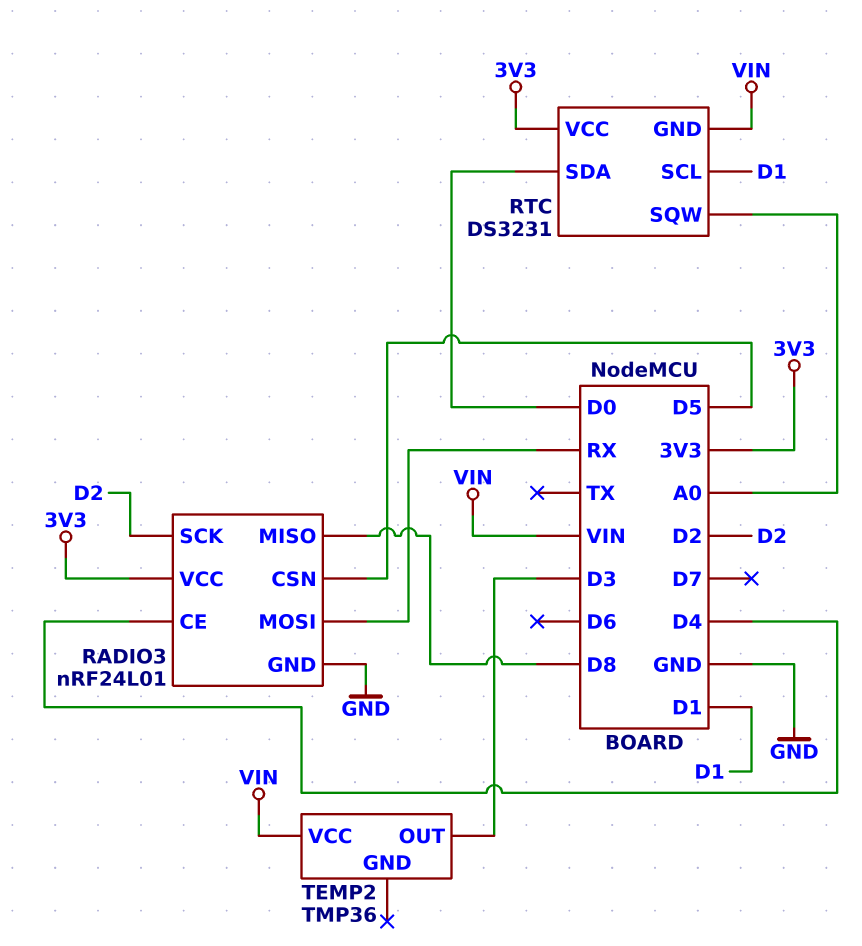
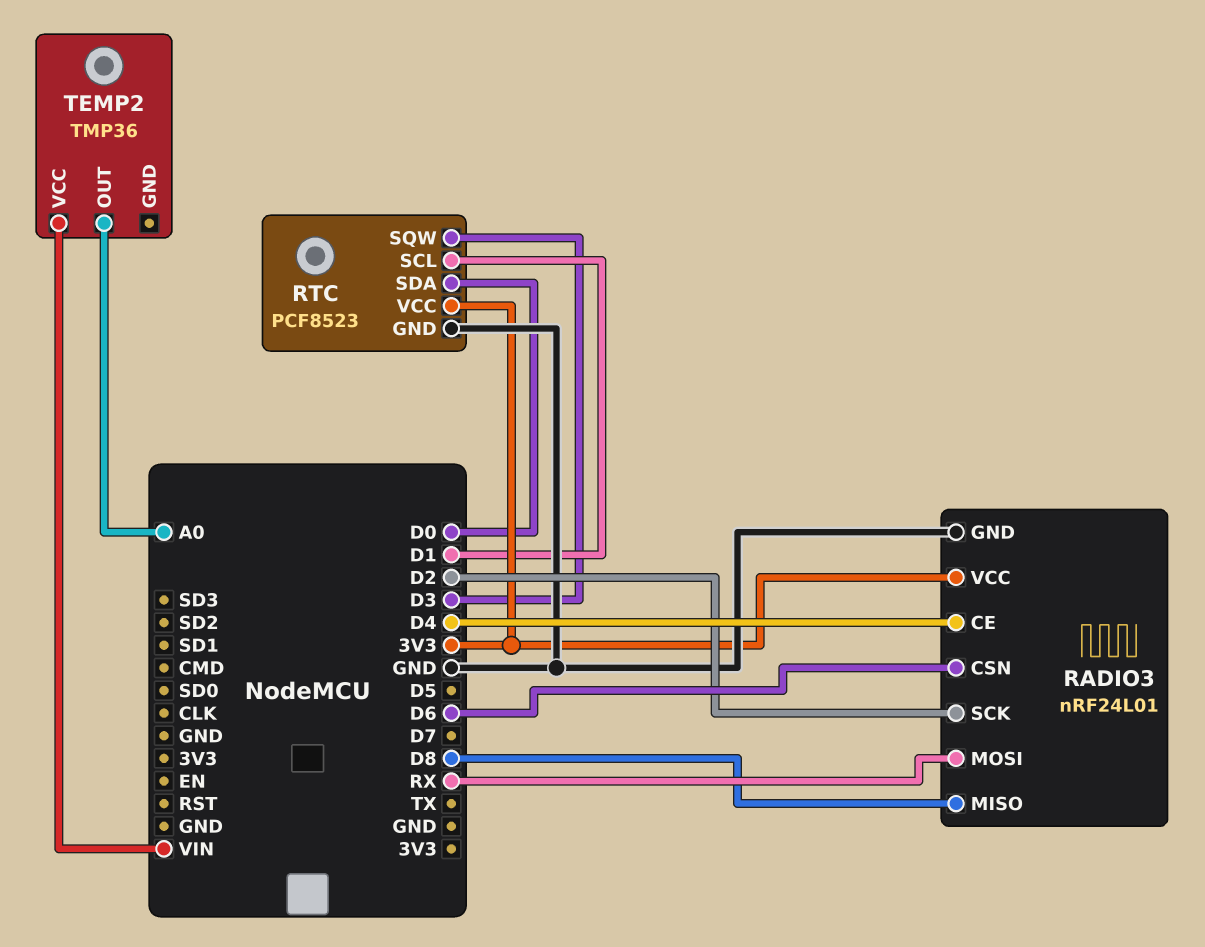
RADIO3 pin CSN: D5 -> D6
RTC: DS3231 -> PCF8523
RTC pin GND: VIN -> GND
RTC pin SQW: A0 -> D3
TEMP2 pin OUT: D3 -> A0

